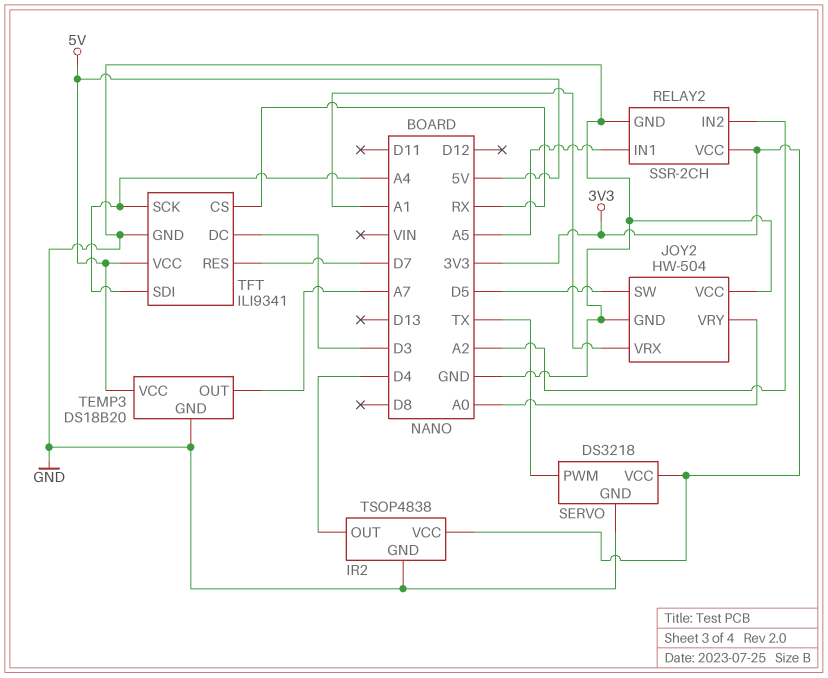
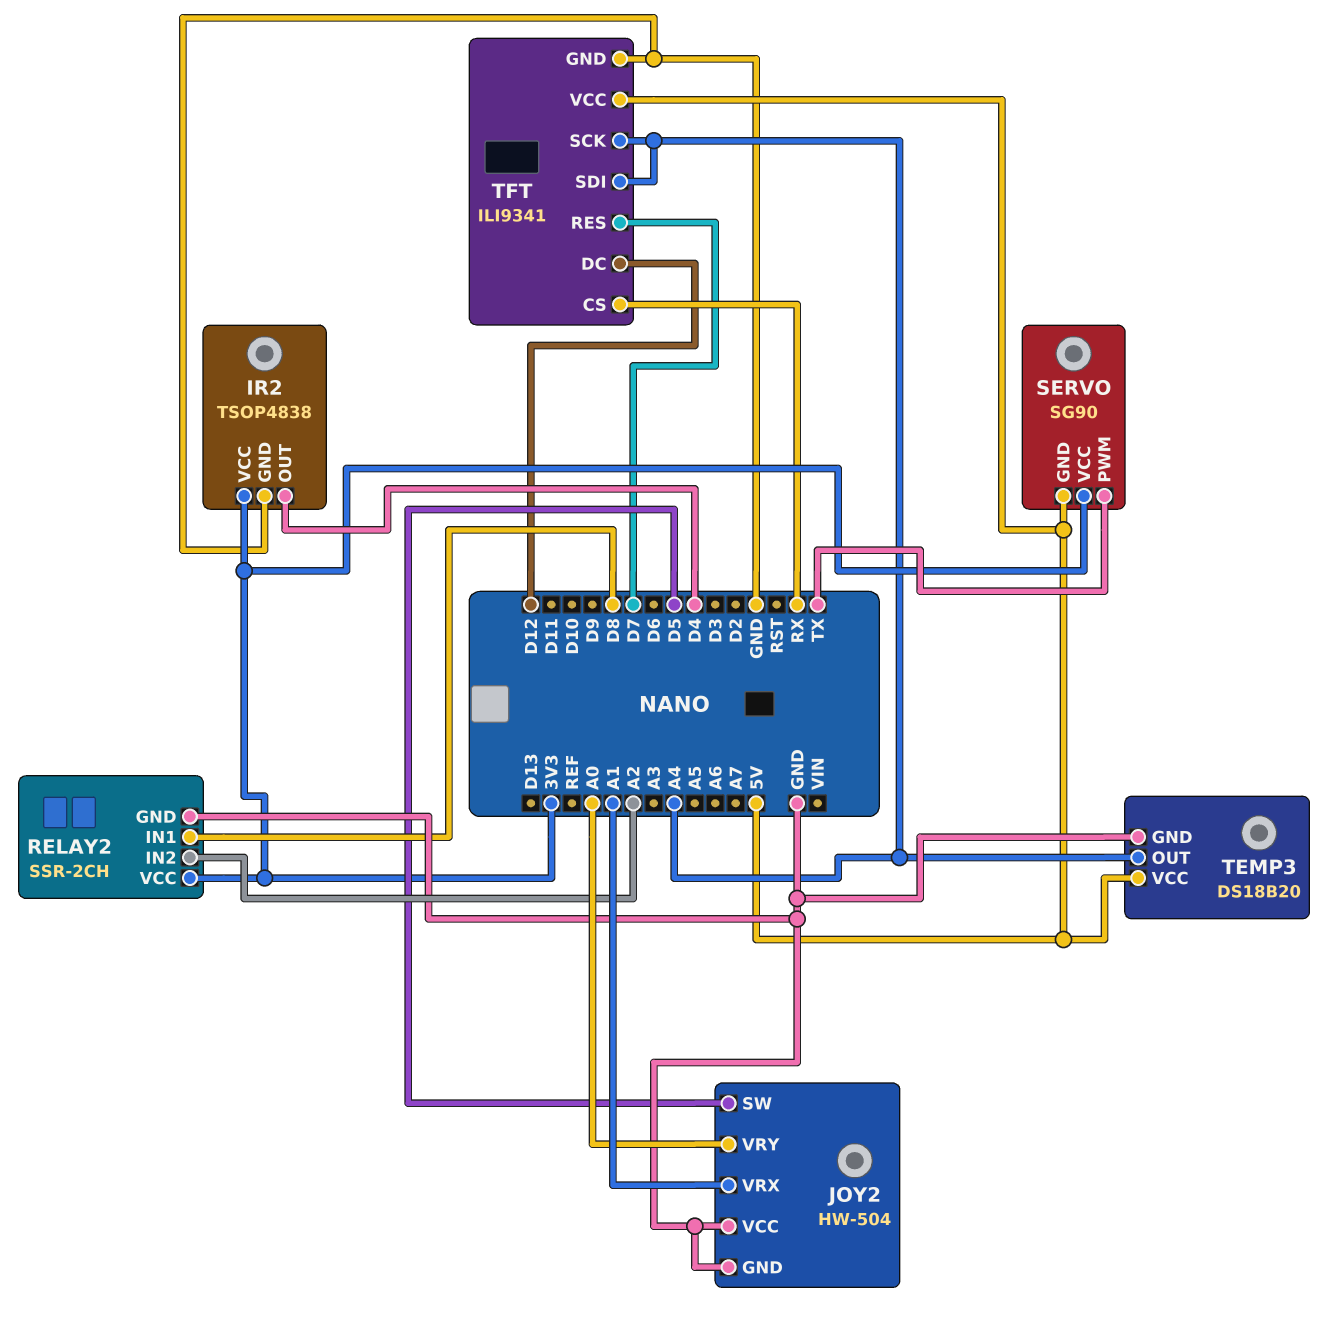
RELAY2 pin IN1: A5 -> D8
SERVO: DS3218 -> SG90
SERVO pin GND: GND -> 5V
TEMP3 pin OUT: A7 -> A4
TFT pin DC: D3 -> D12

